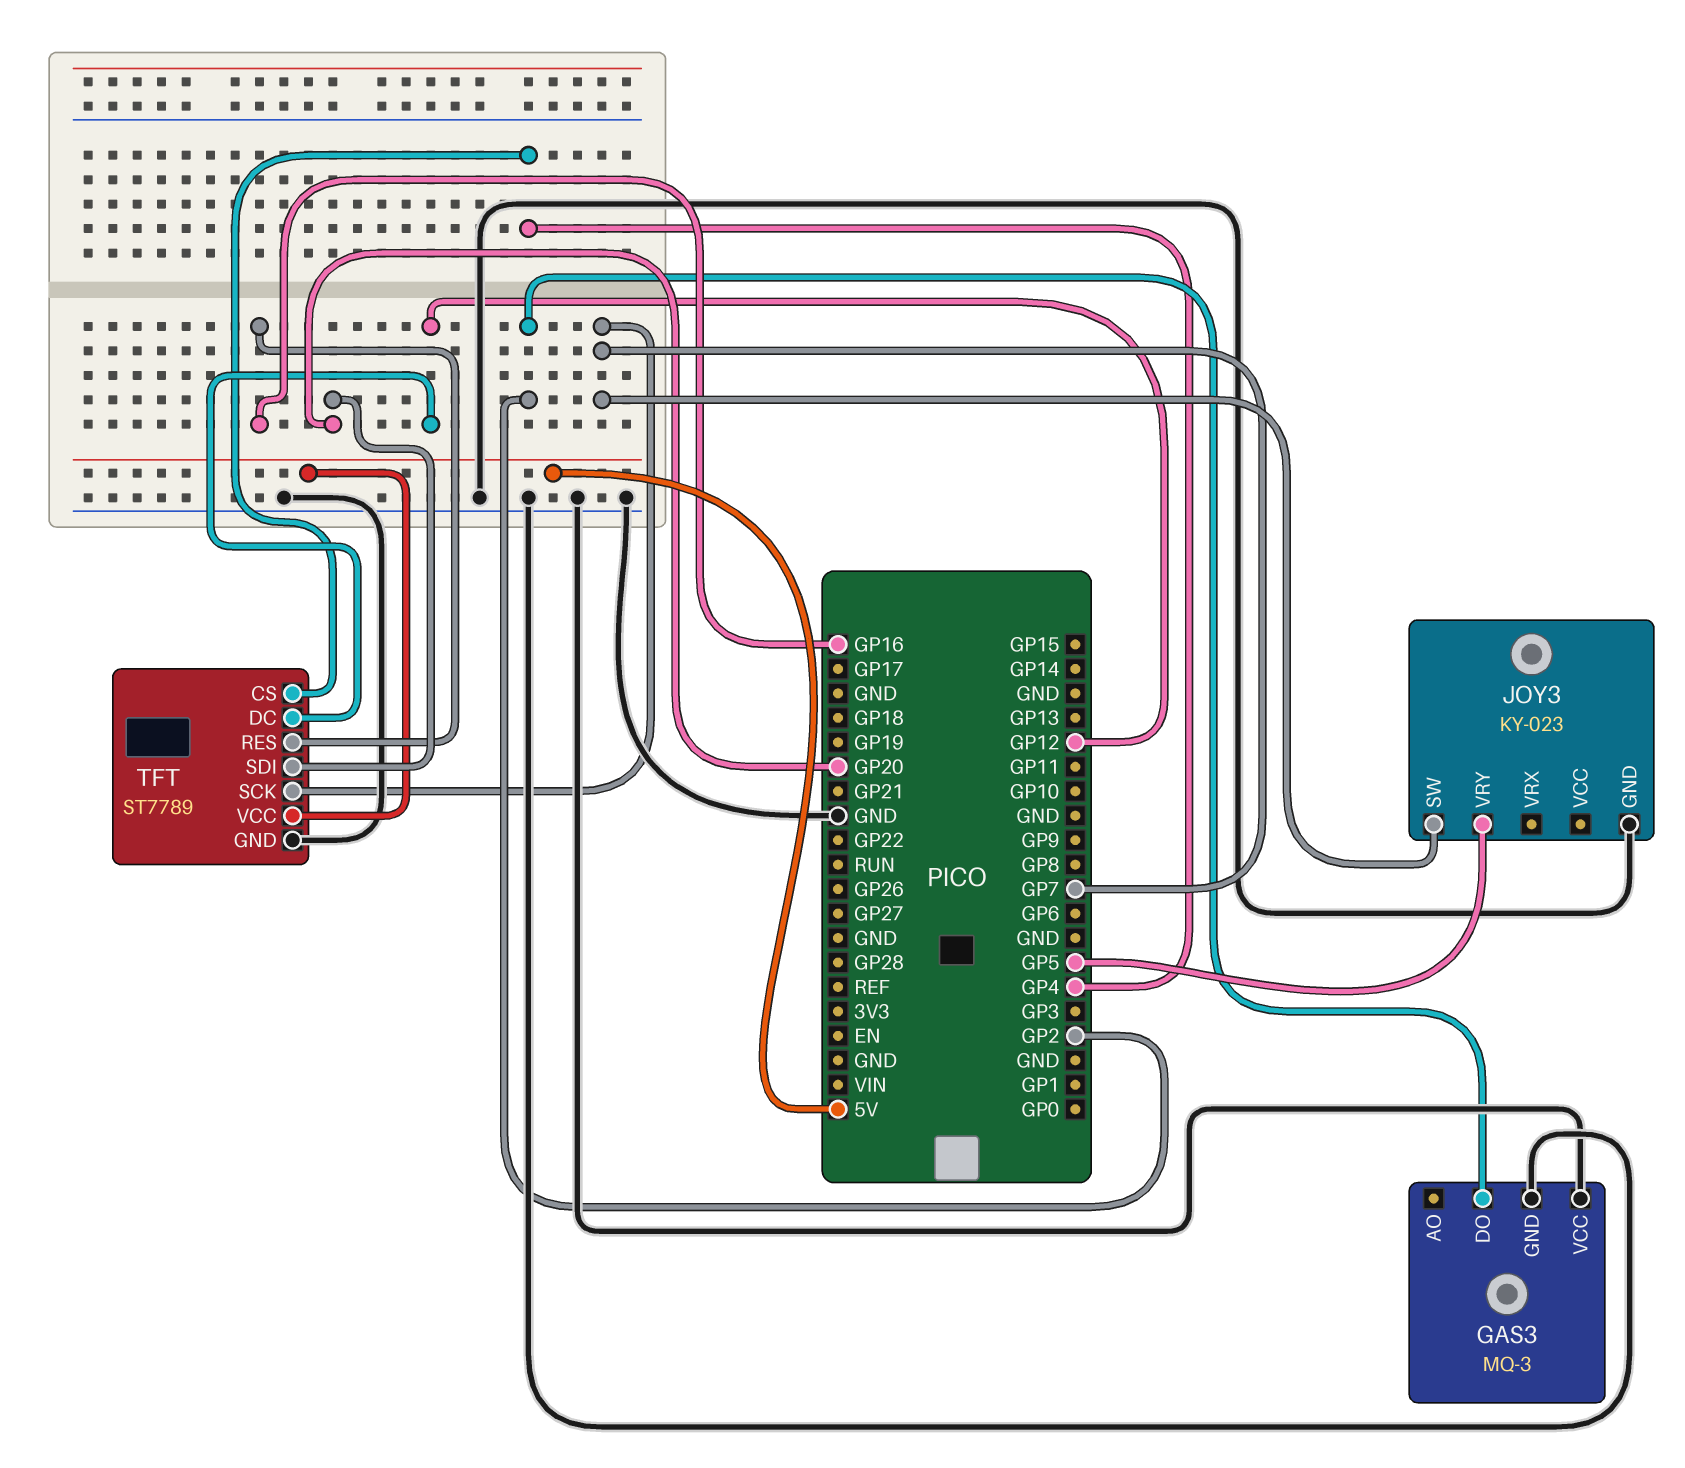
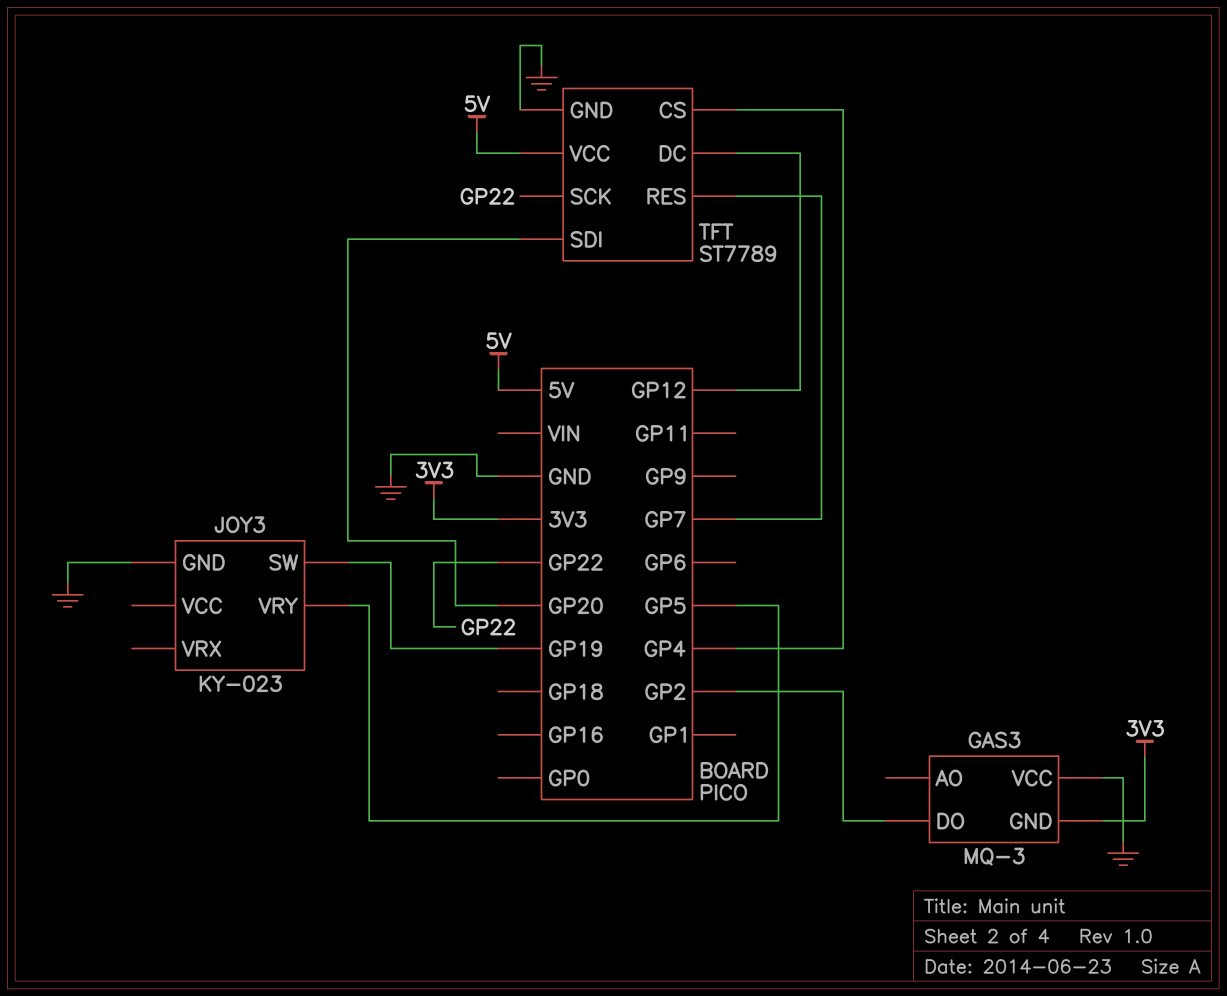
GAS3 pin GND: GND -> 3V3
JOY3 pin SW: GP7 -> GP19
TFT pin RES: GP16 -> GP7
TFT pin SCK: GP7 -> GP22

